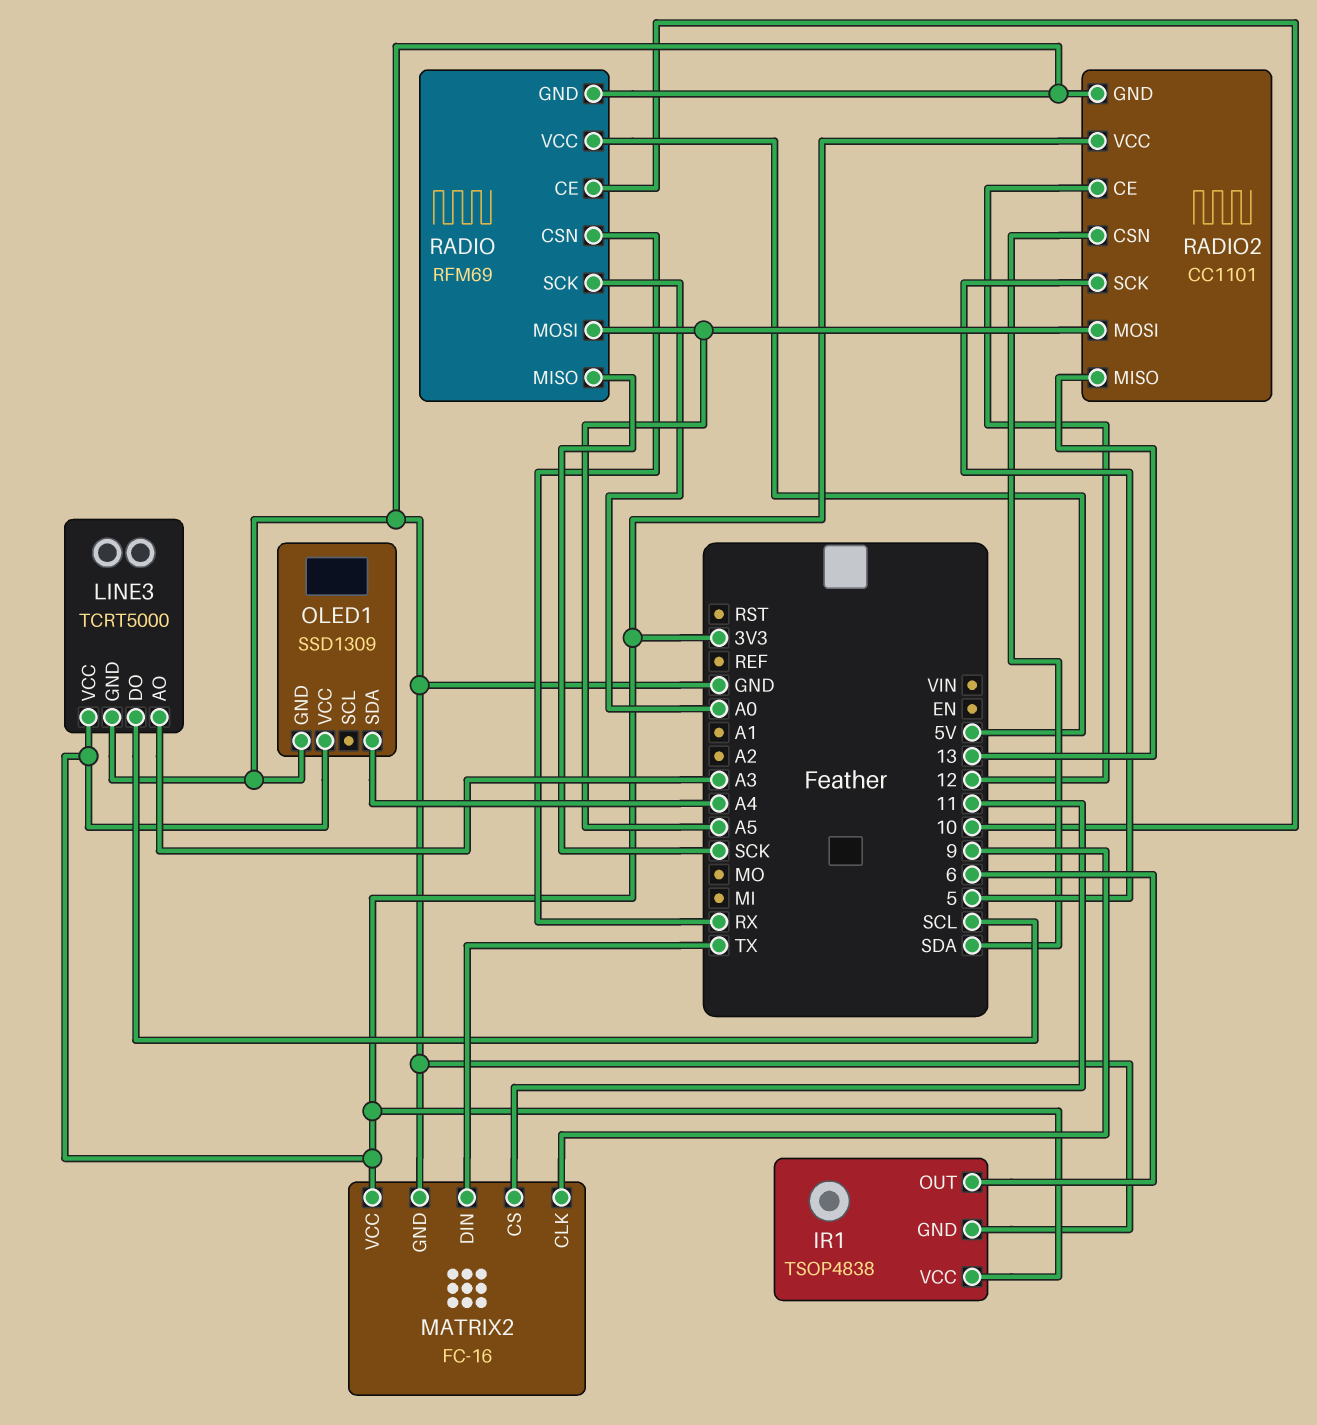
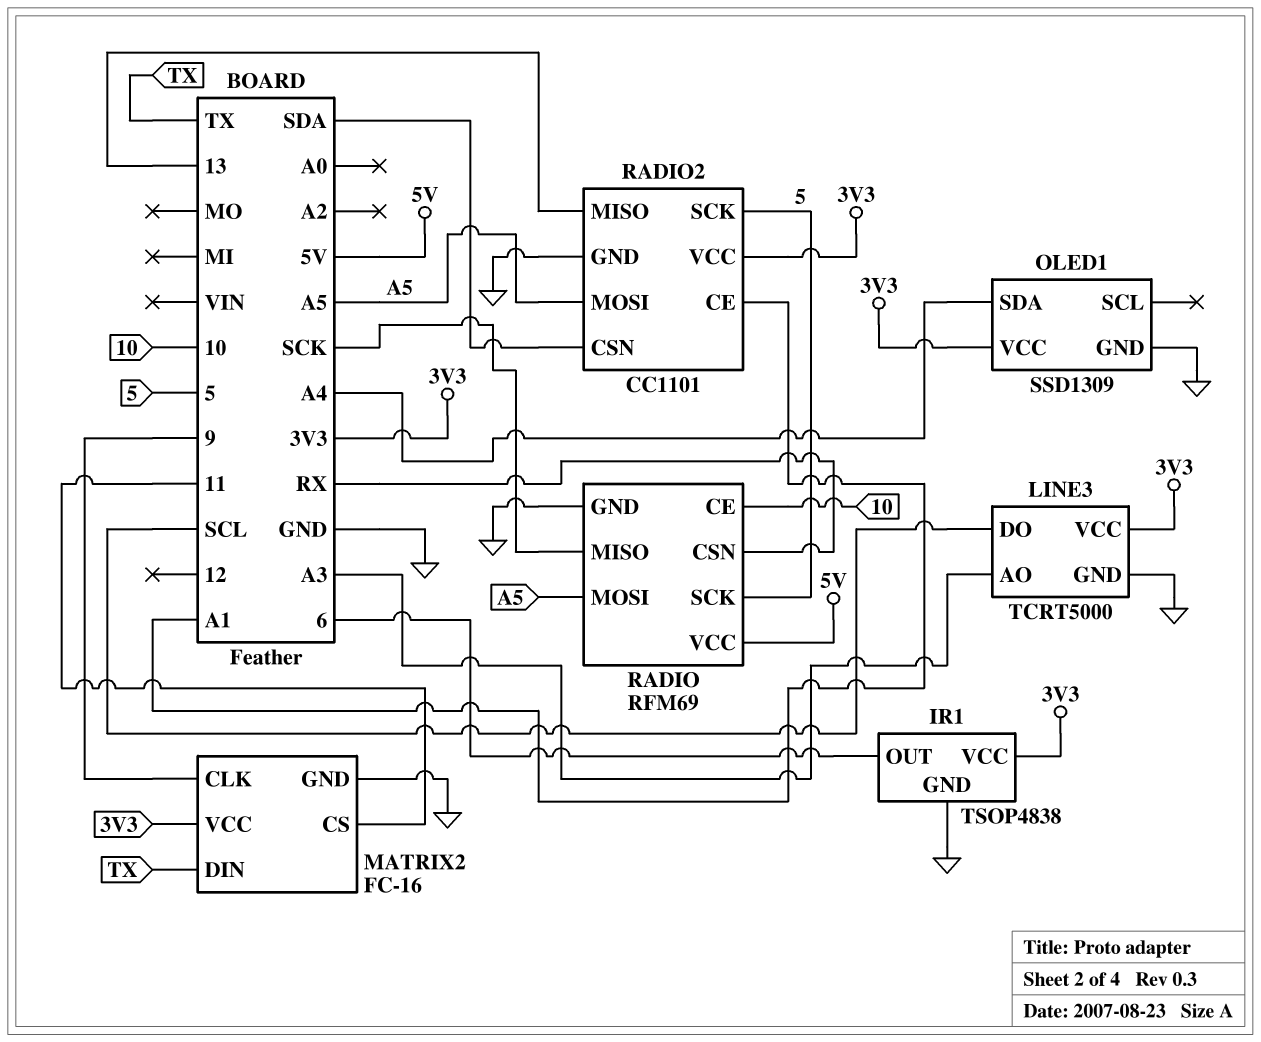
RADIO pin SCK: A0 -> 5
RADIO2 pin CE: 12 -> A1

